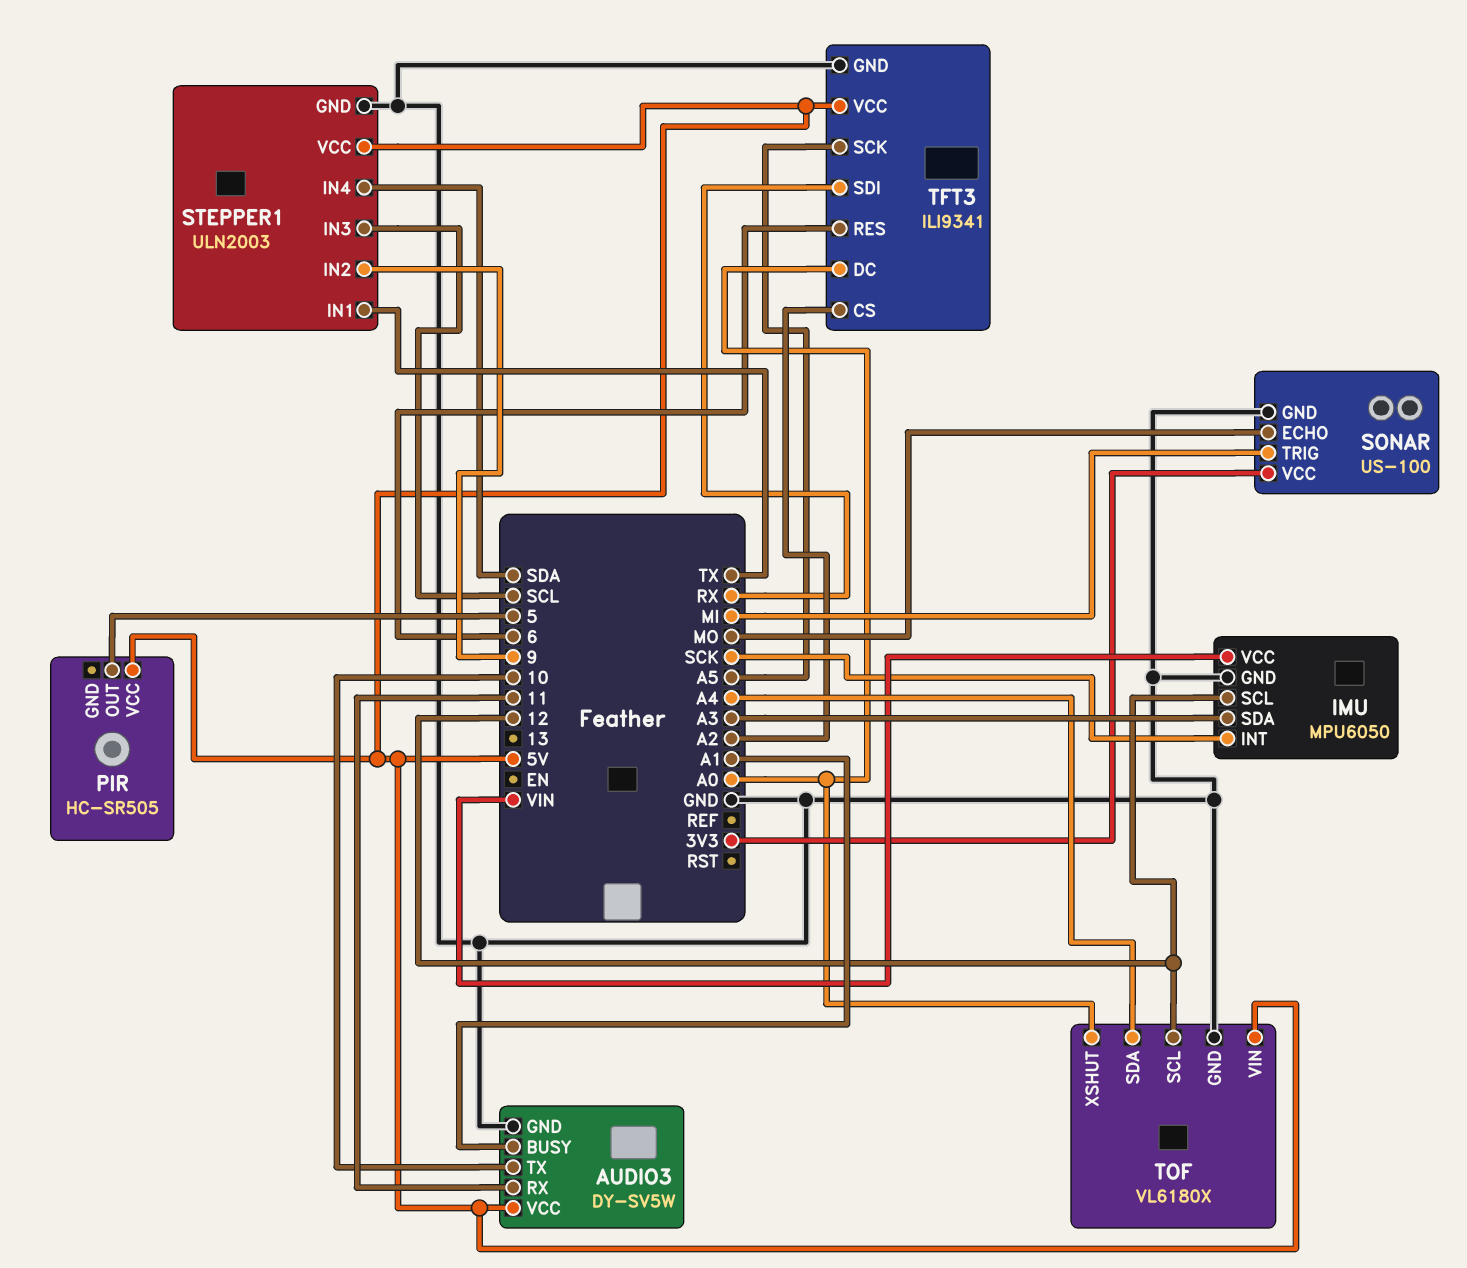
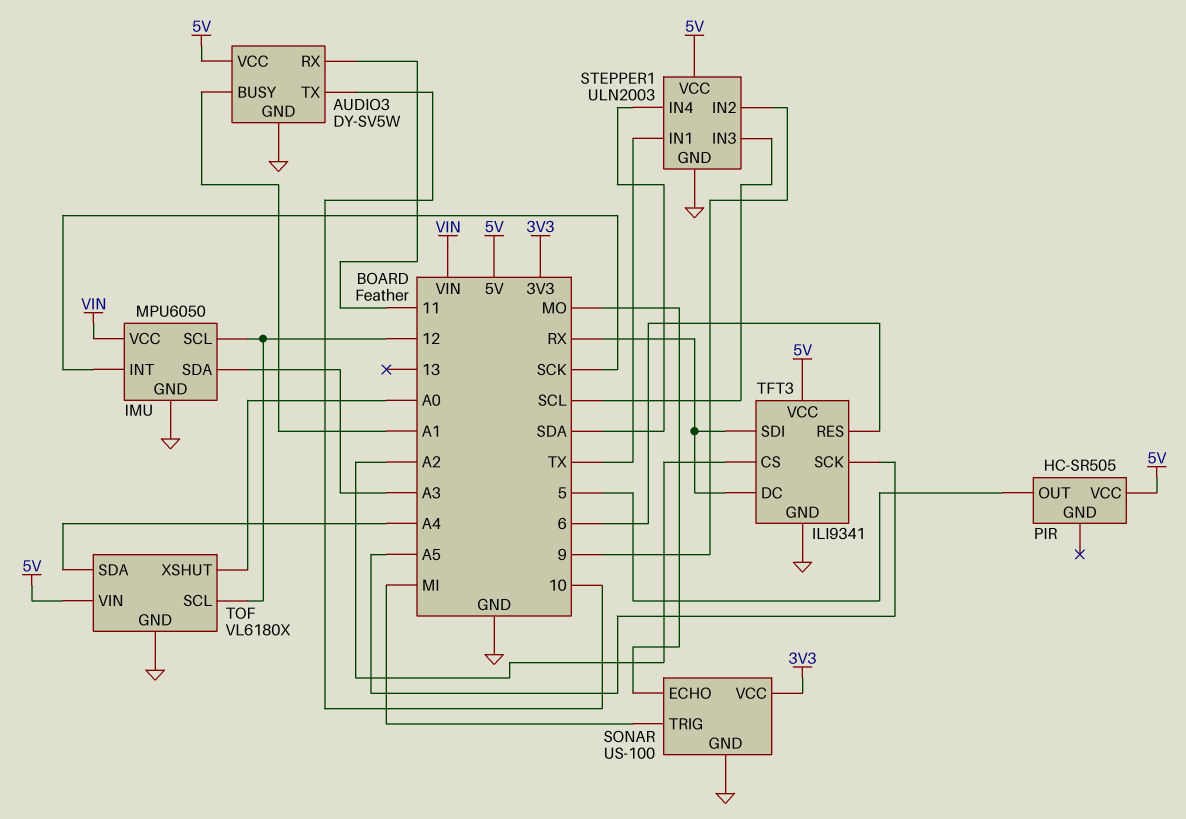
TFT3 pin DC: A0 -> RX

